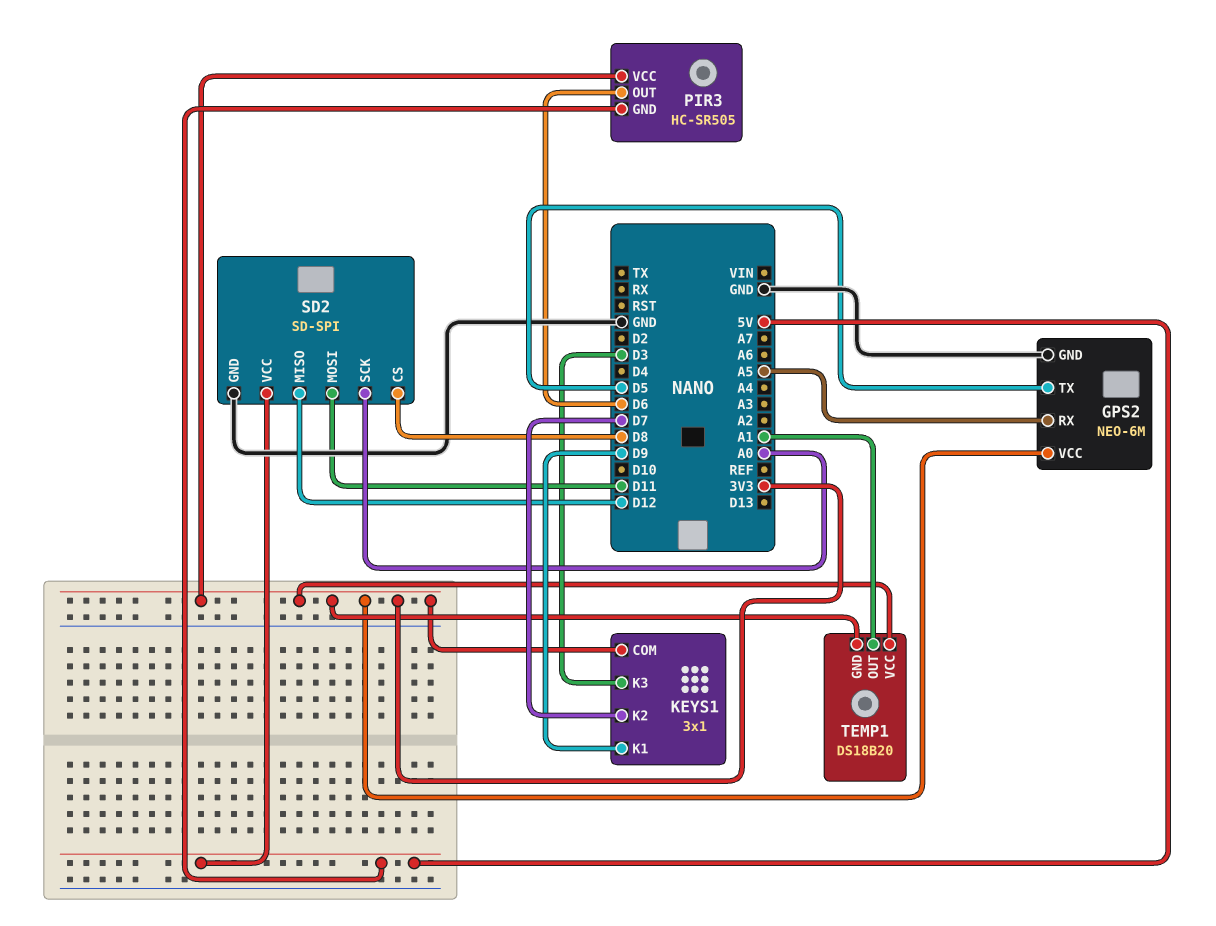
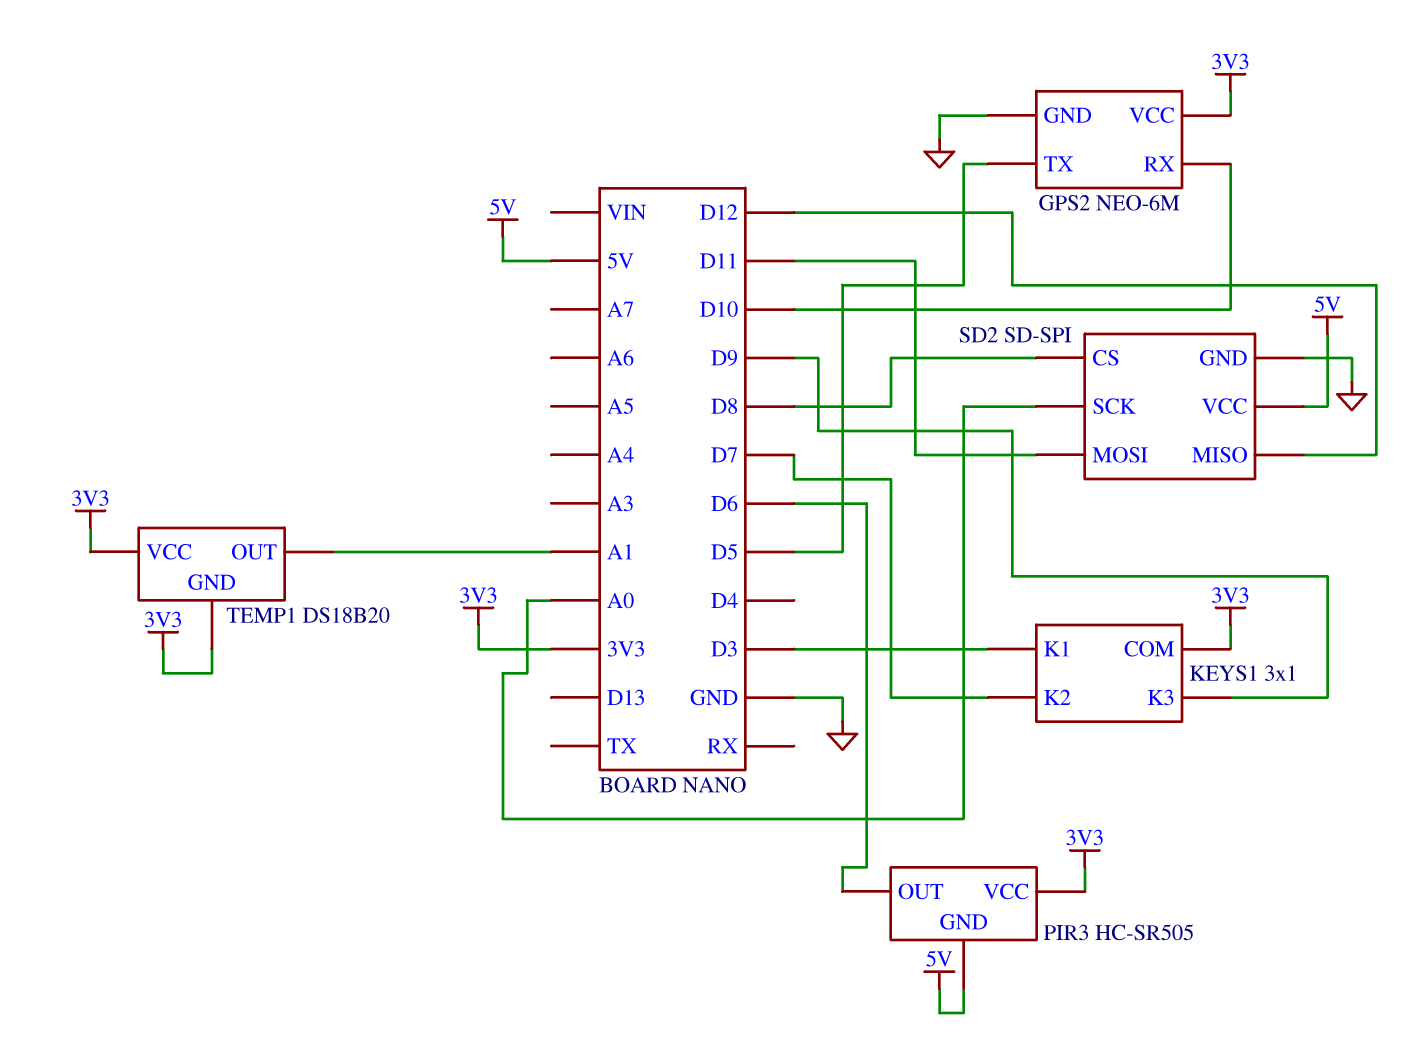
GPS2 pin RX: A5 -> D10
KEYS1 pin K1: D9 -> D3
KEYS1 pin K3: D3 -> D9

